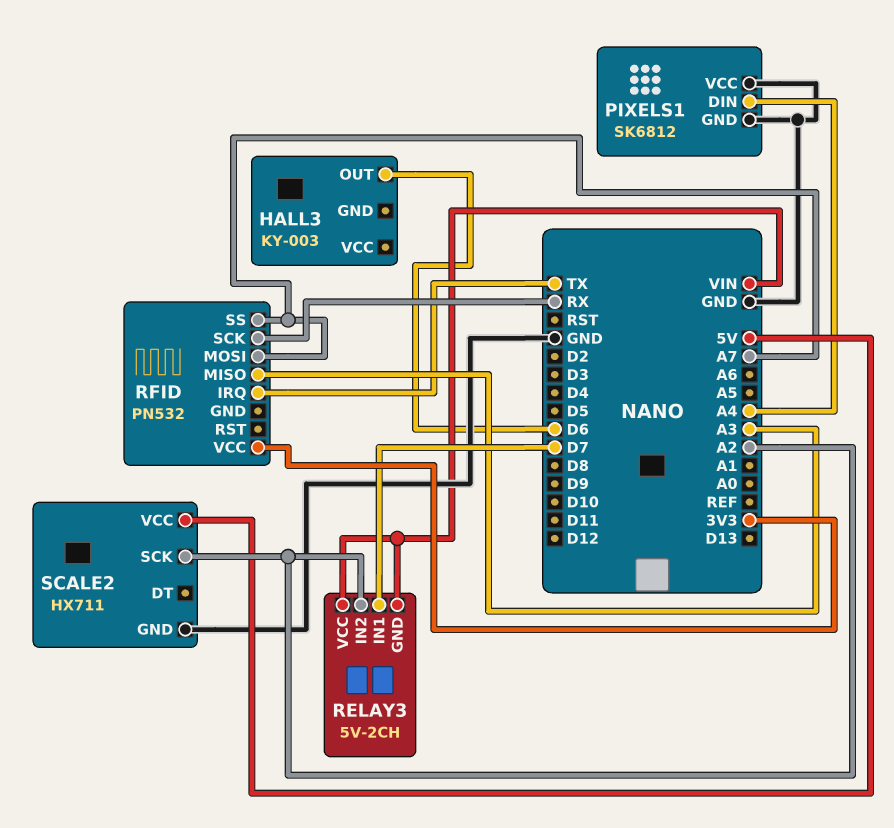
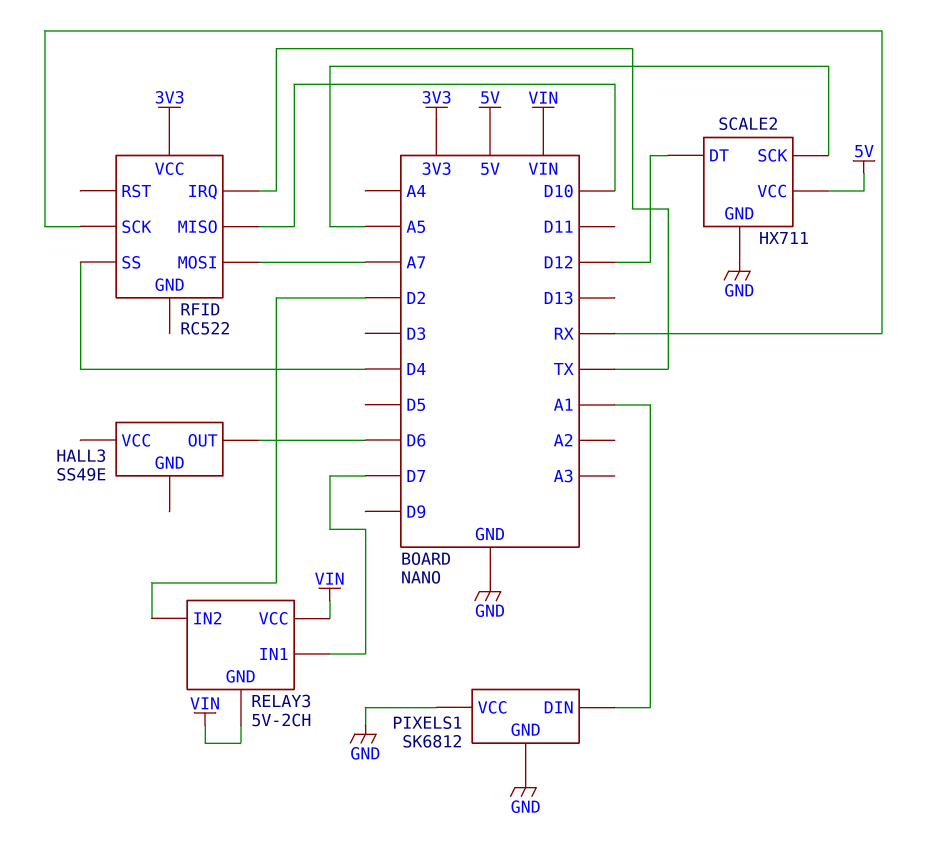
HALL3: KY-003 -> SS49E
PIXELS1 pin DIN: A4 -> A1
RELAY3 pin IN2: A2 -> D2
RFID: PN532 -> RC522
RFID pin MISO: A3 -> D10
RFID pin SS: A7 -> D4
SCALE2 pin DT: none -> D12
SCALE2 pin SCK: A2 -> A5

